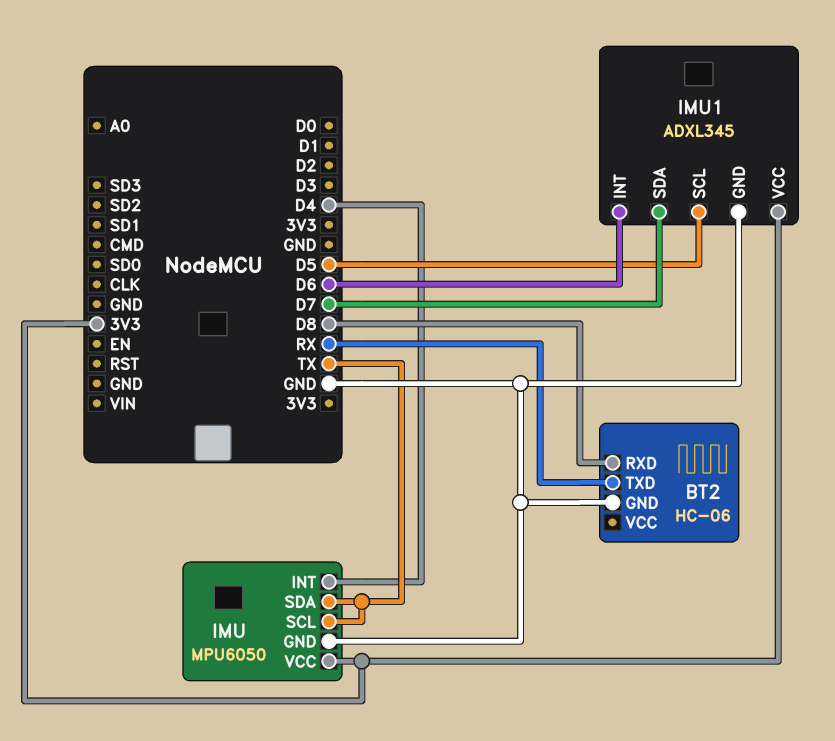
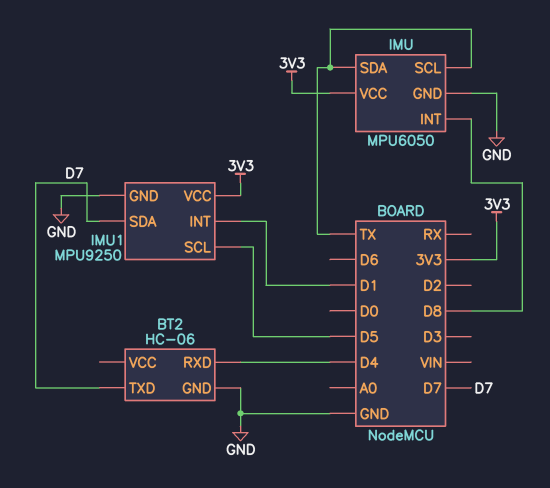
BT2 pin RXD: D8 -> D4
BT2 pin TXD: RX -> D7
IMU pin INT: D4 -> D8
IMU1: ADXL345 -> MPU9250
IMU1 pin INT: D6 -> D1

